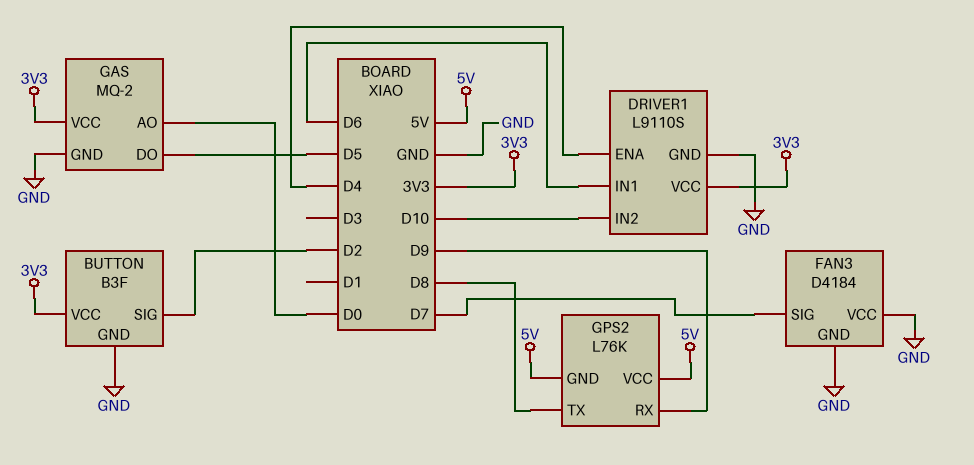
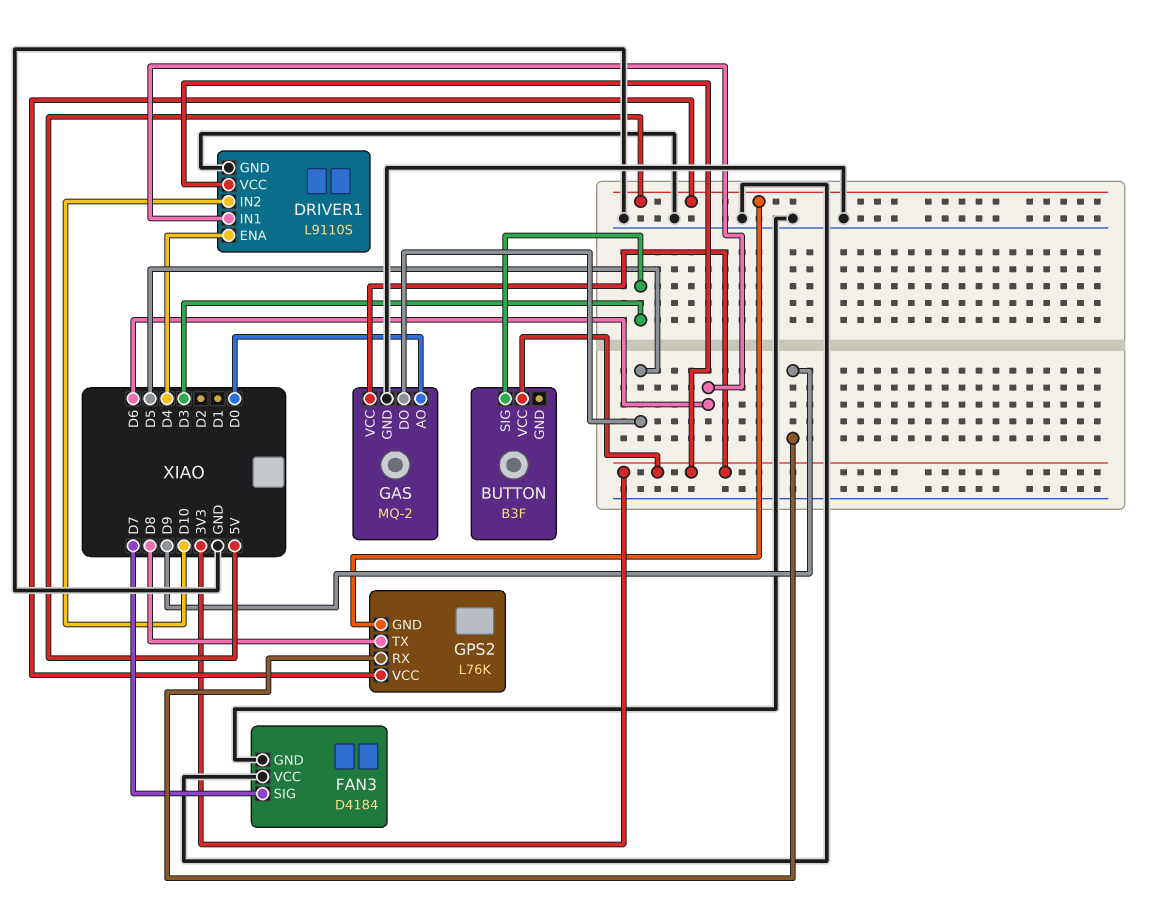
BUTTON pin GND: GND -> none
BUTTON pin SIG: D2 -> D3

